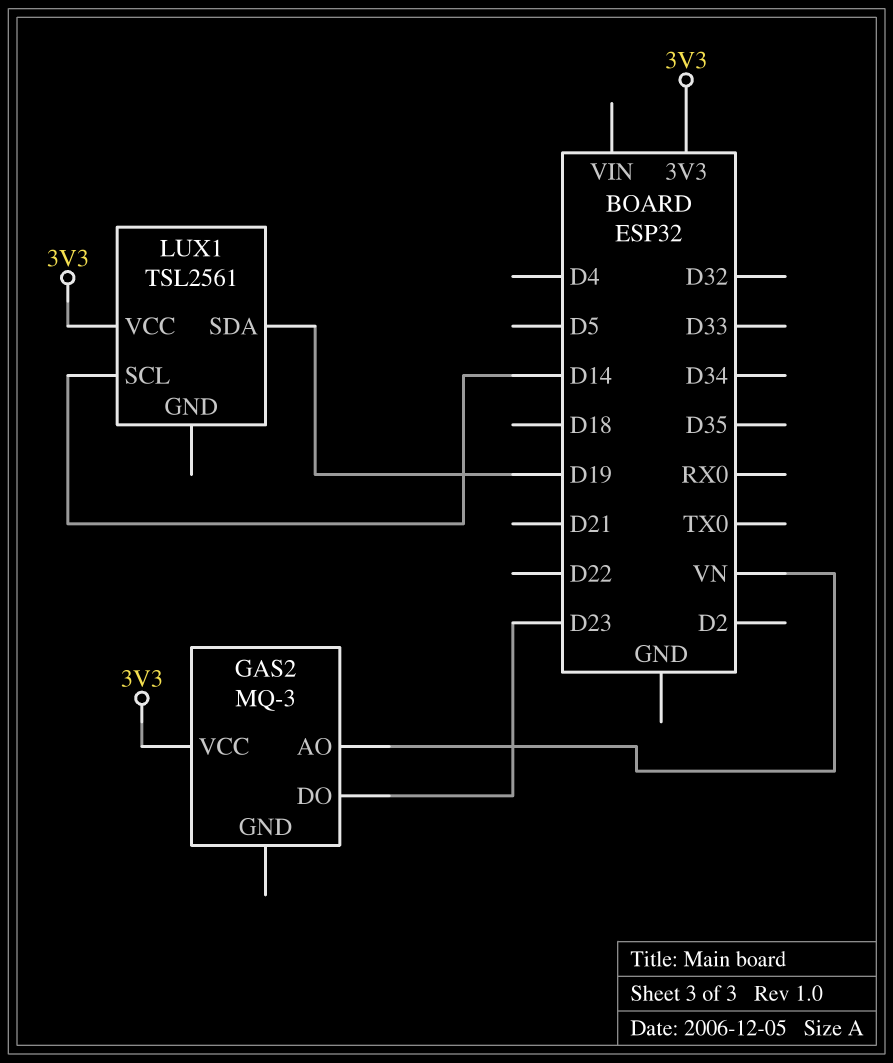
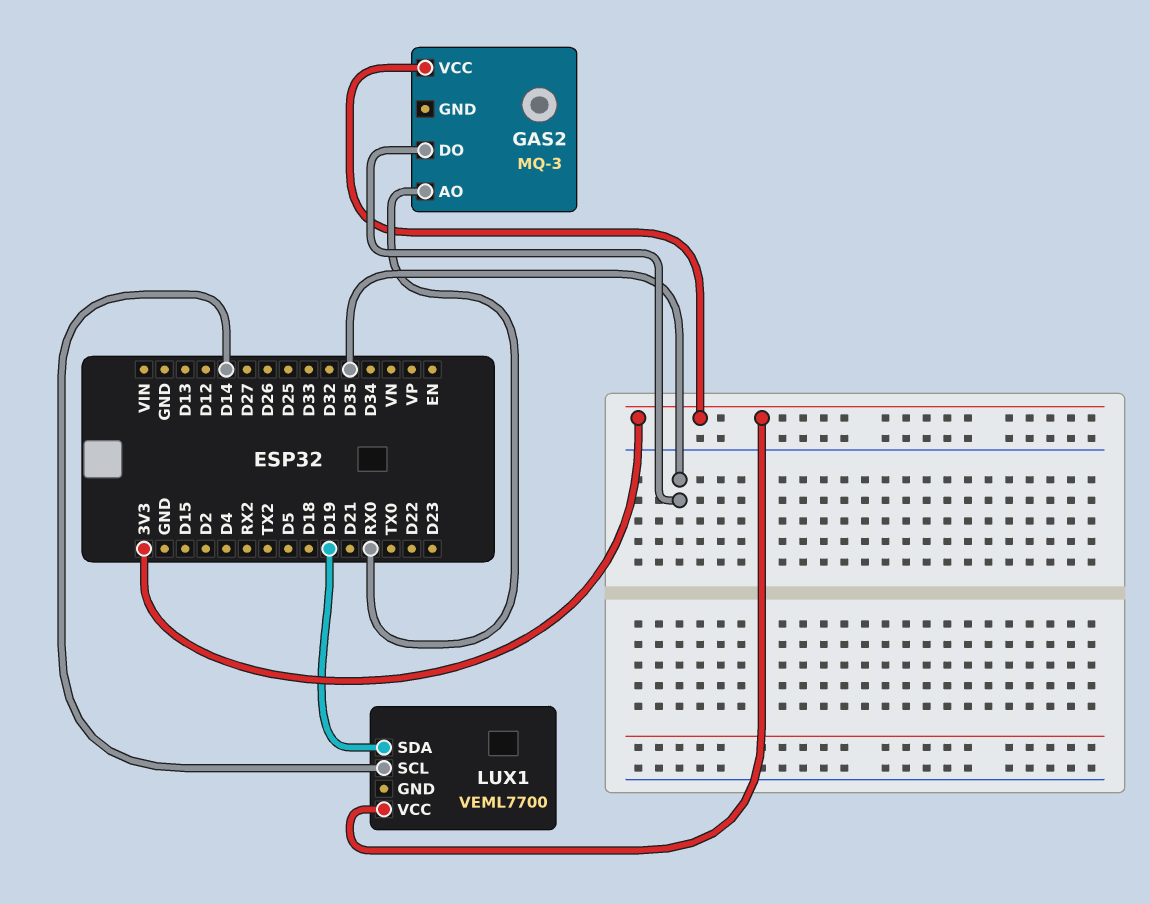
GAS2 pin AO: VN -> RX0
GAS2 pin DO: D23 -> D35
LUX1: TSL2561 -> VEML7700

